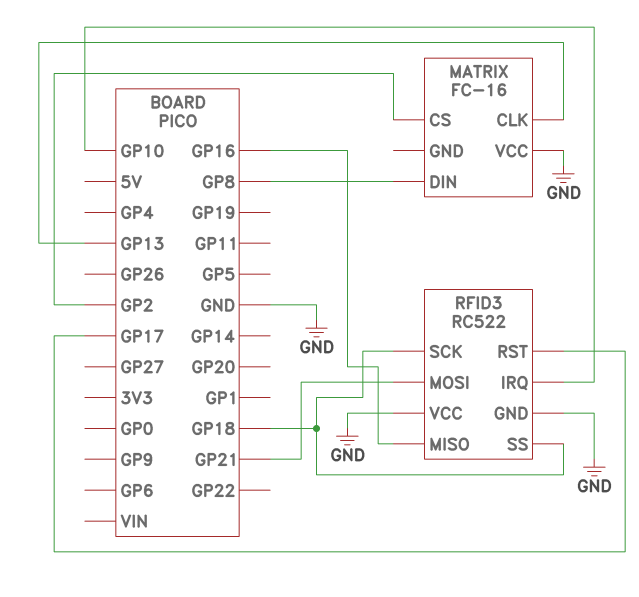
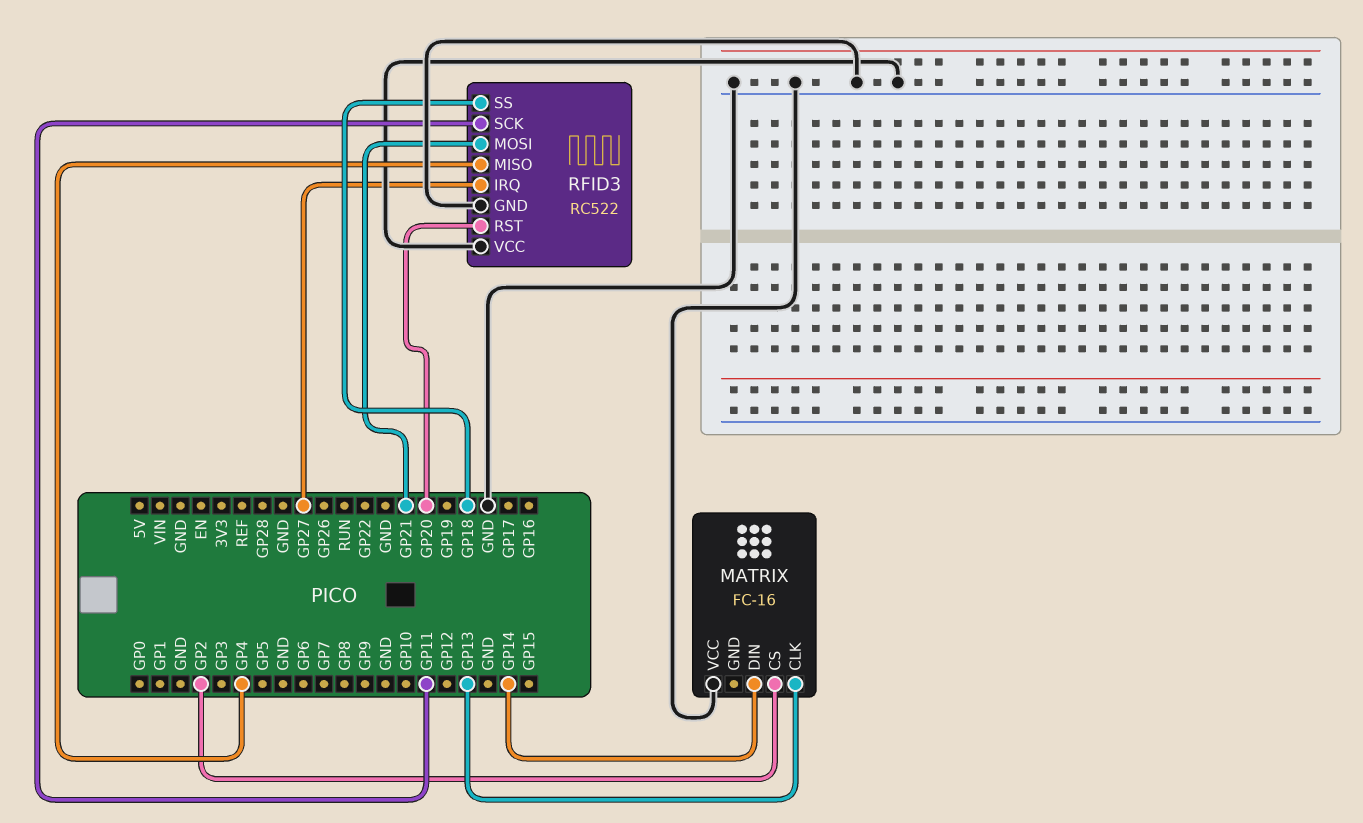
MATRIX pin DIN: GP8 -> GP14
RFID3 pin IRQ: GP10 -> GP27
RFID3 pin MISO: GP16 -> GP4
RFID3 pin RST: GP17 -> GP20
RFID3 pin SCK: GP18 -> GP11

